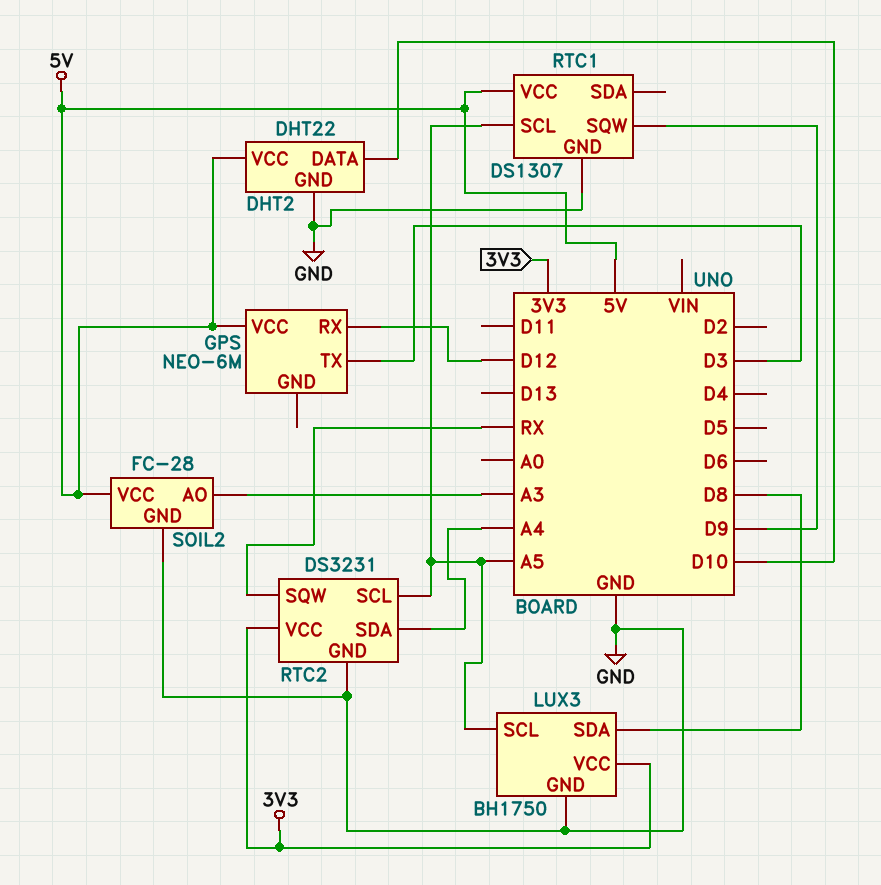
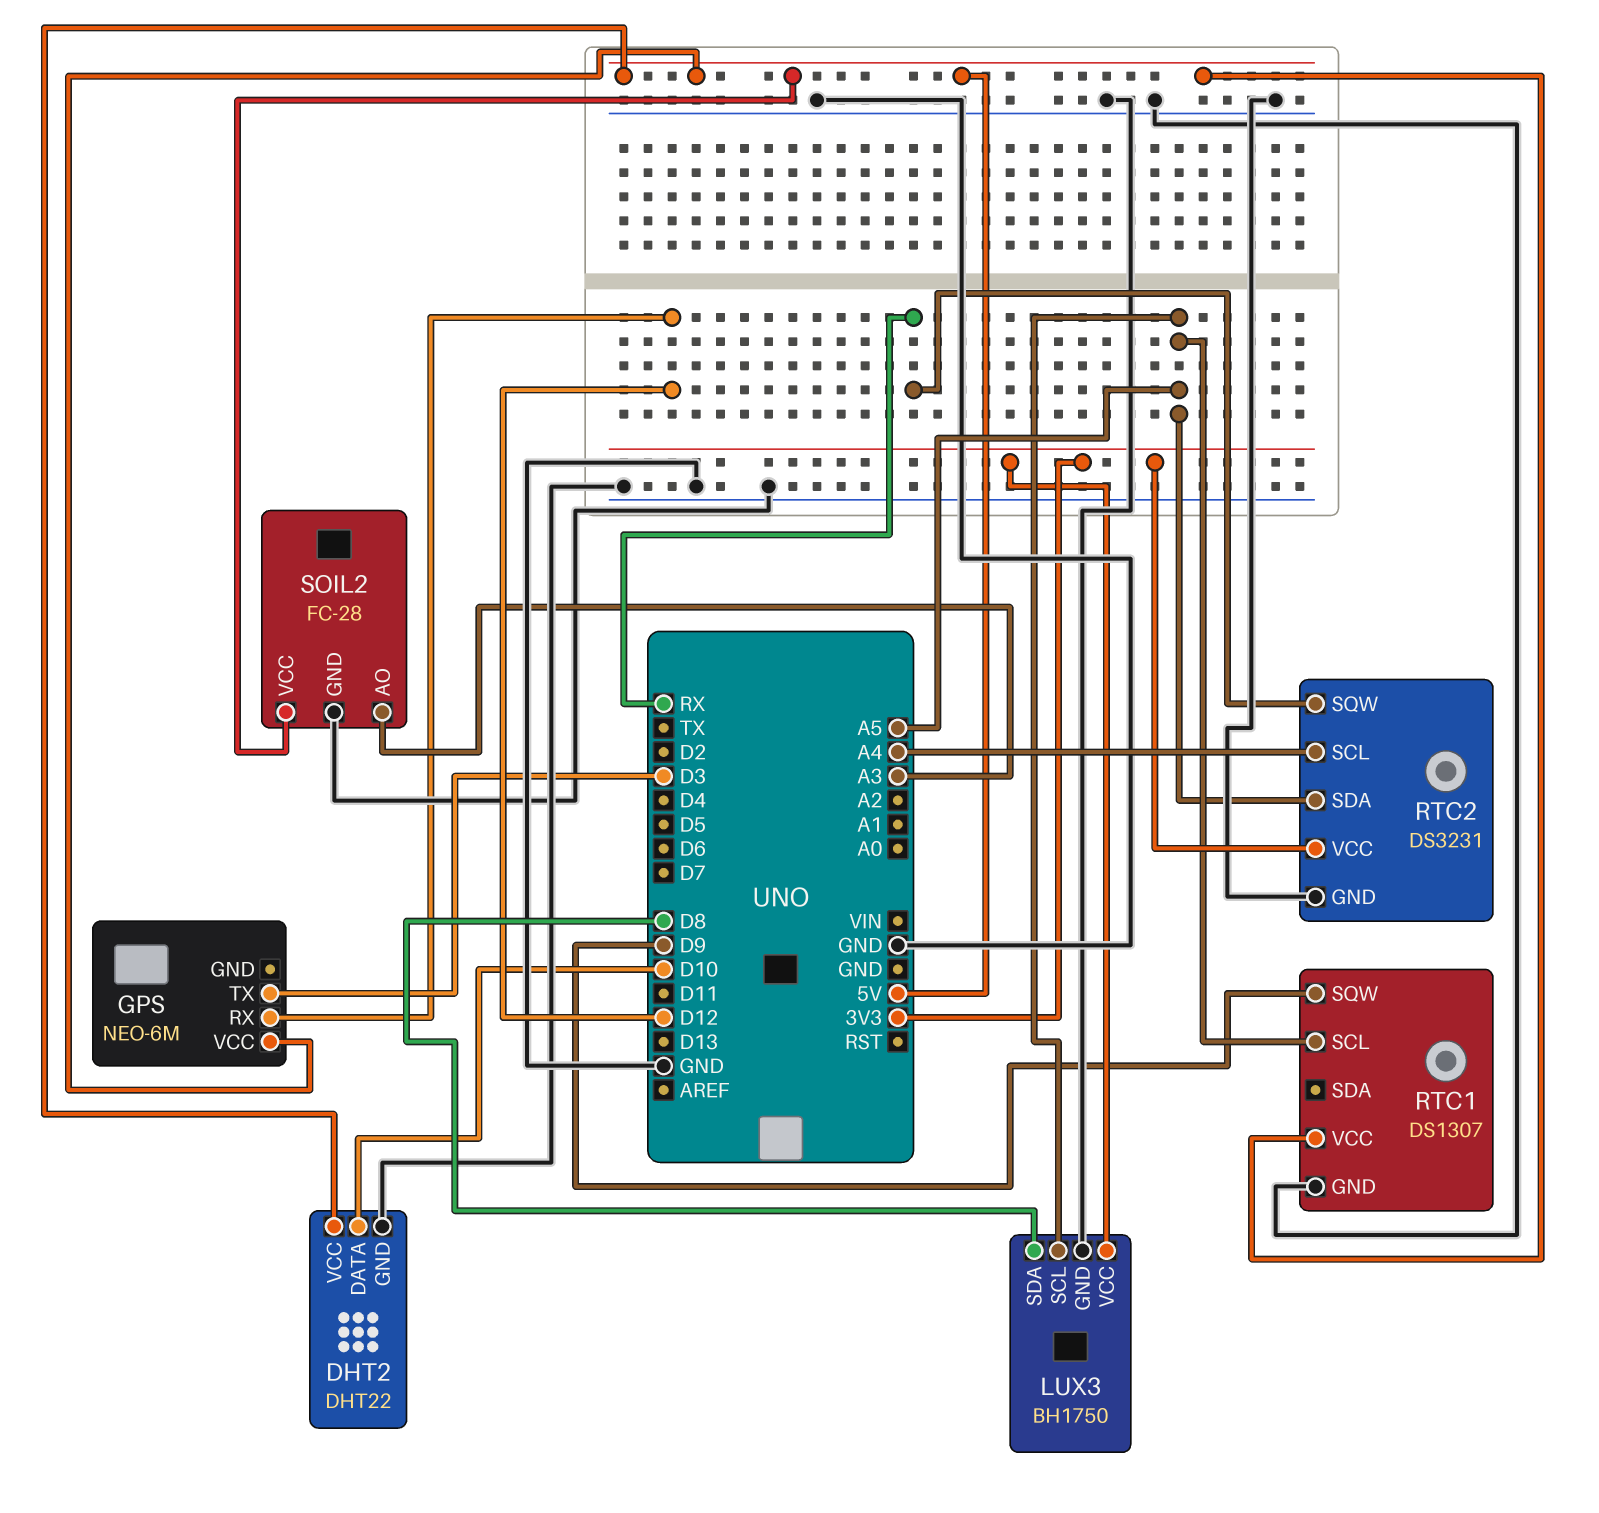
RTC2 pin SCL: A5 -> A4
RTC2 pin SDA: A4 -> A5

